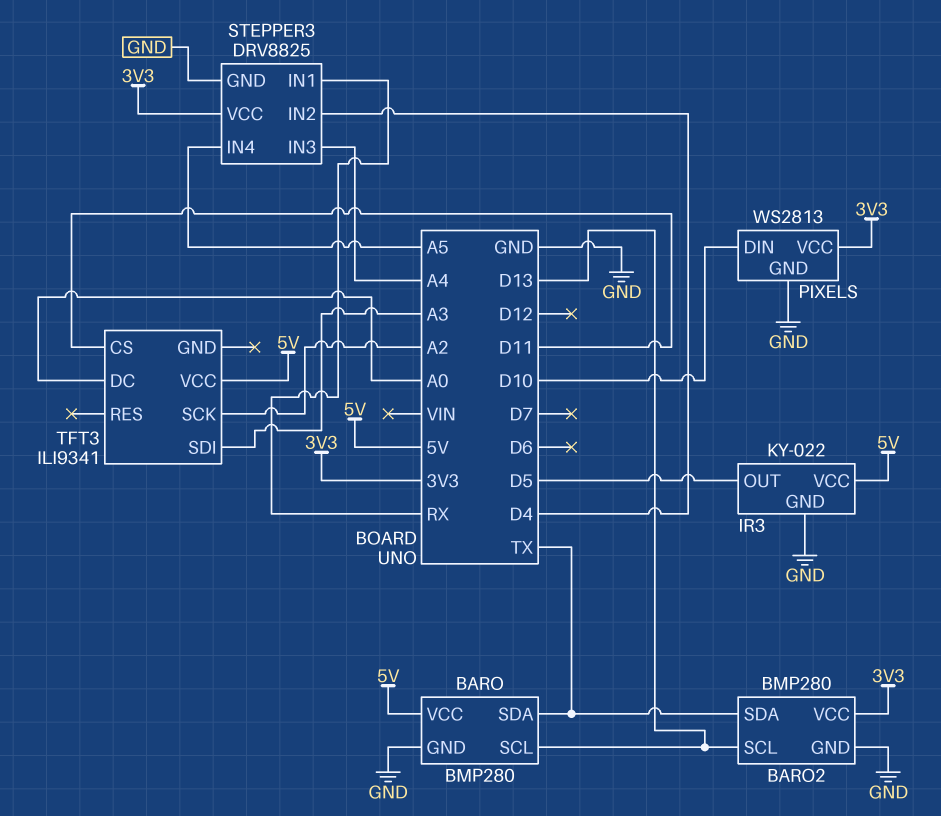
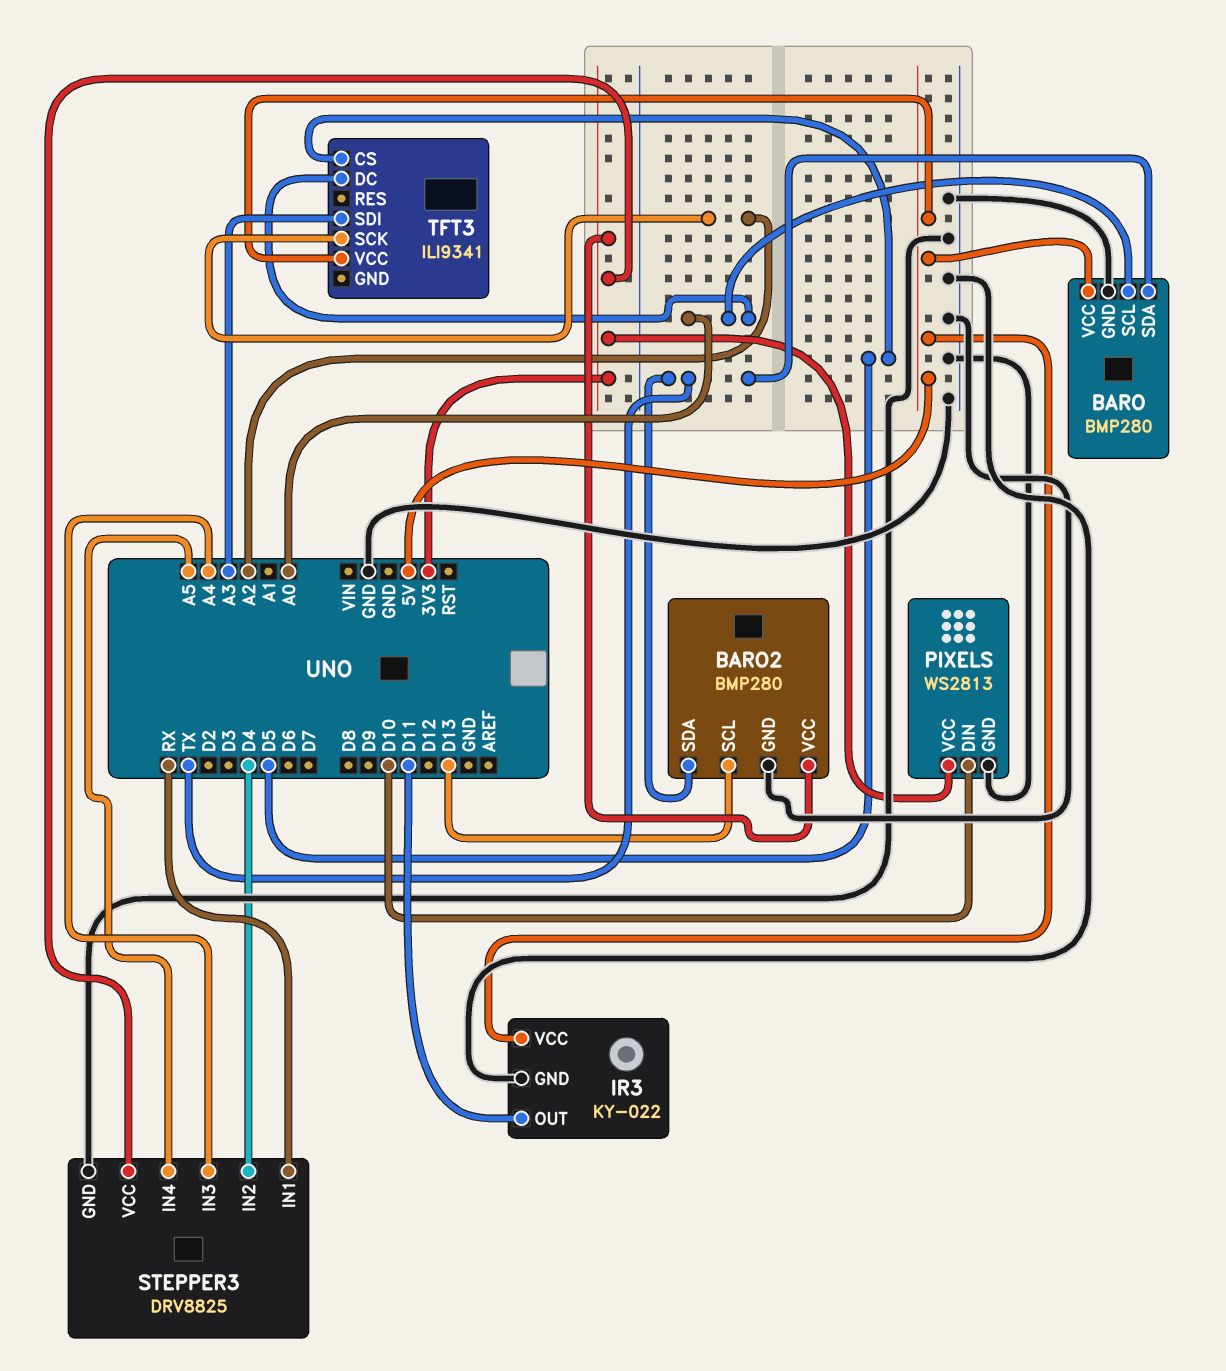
BARO pin SCL: D13 -> A0
IR3 pin OUT: D5 -> D11
TFT3 pin CS: D11 -> D5

